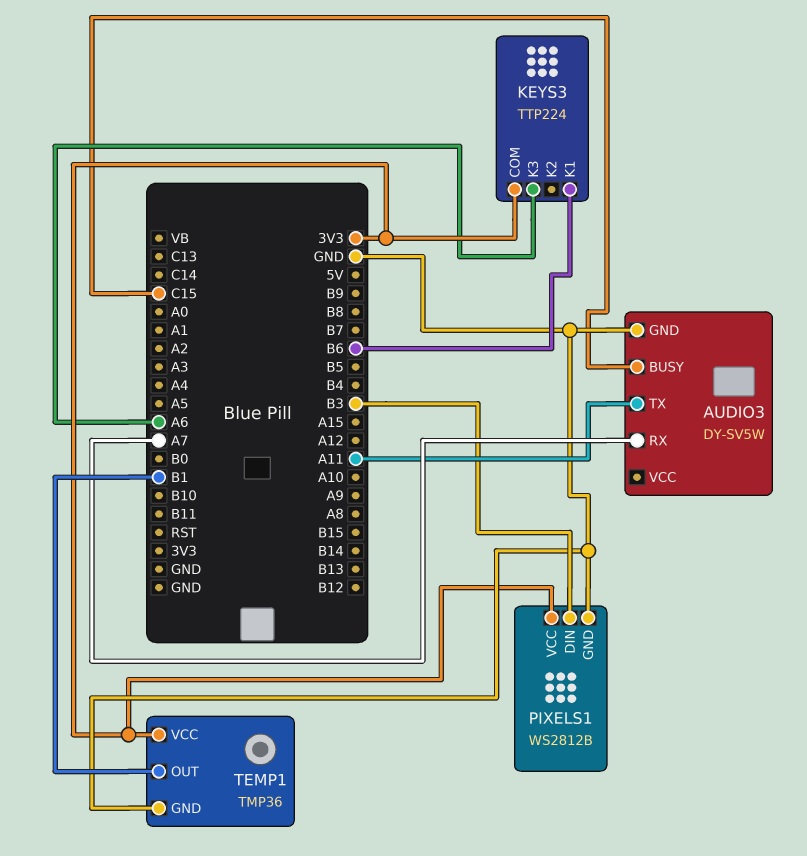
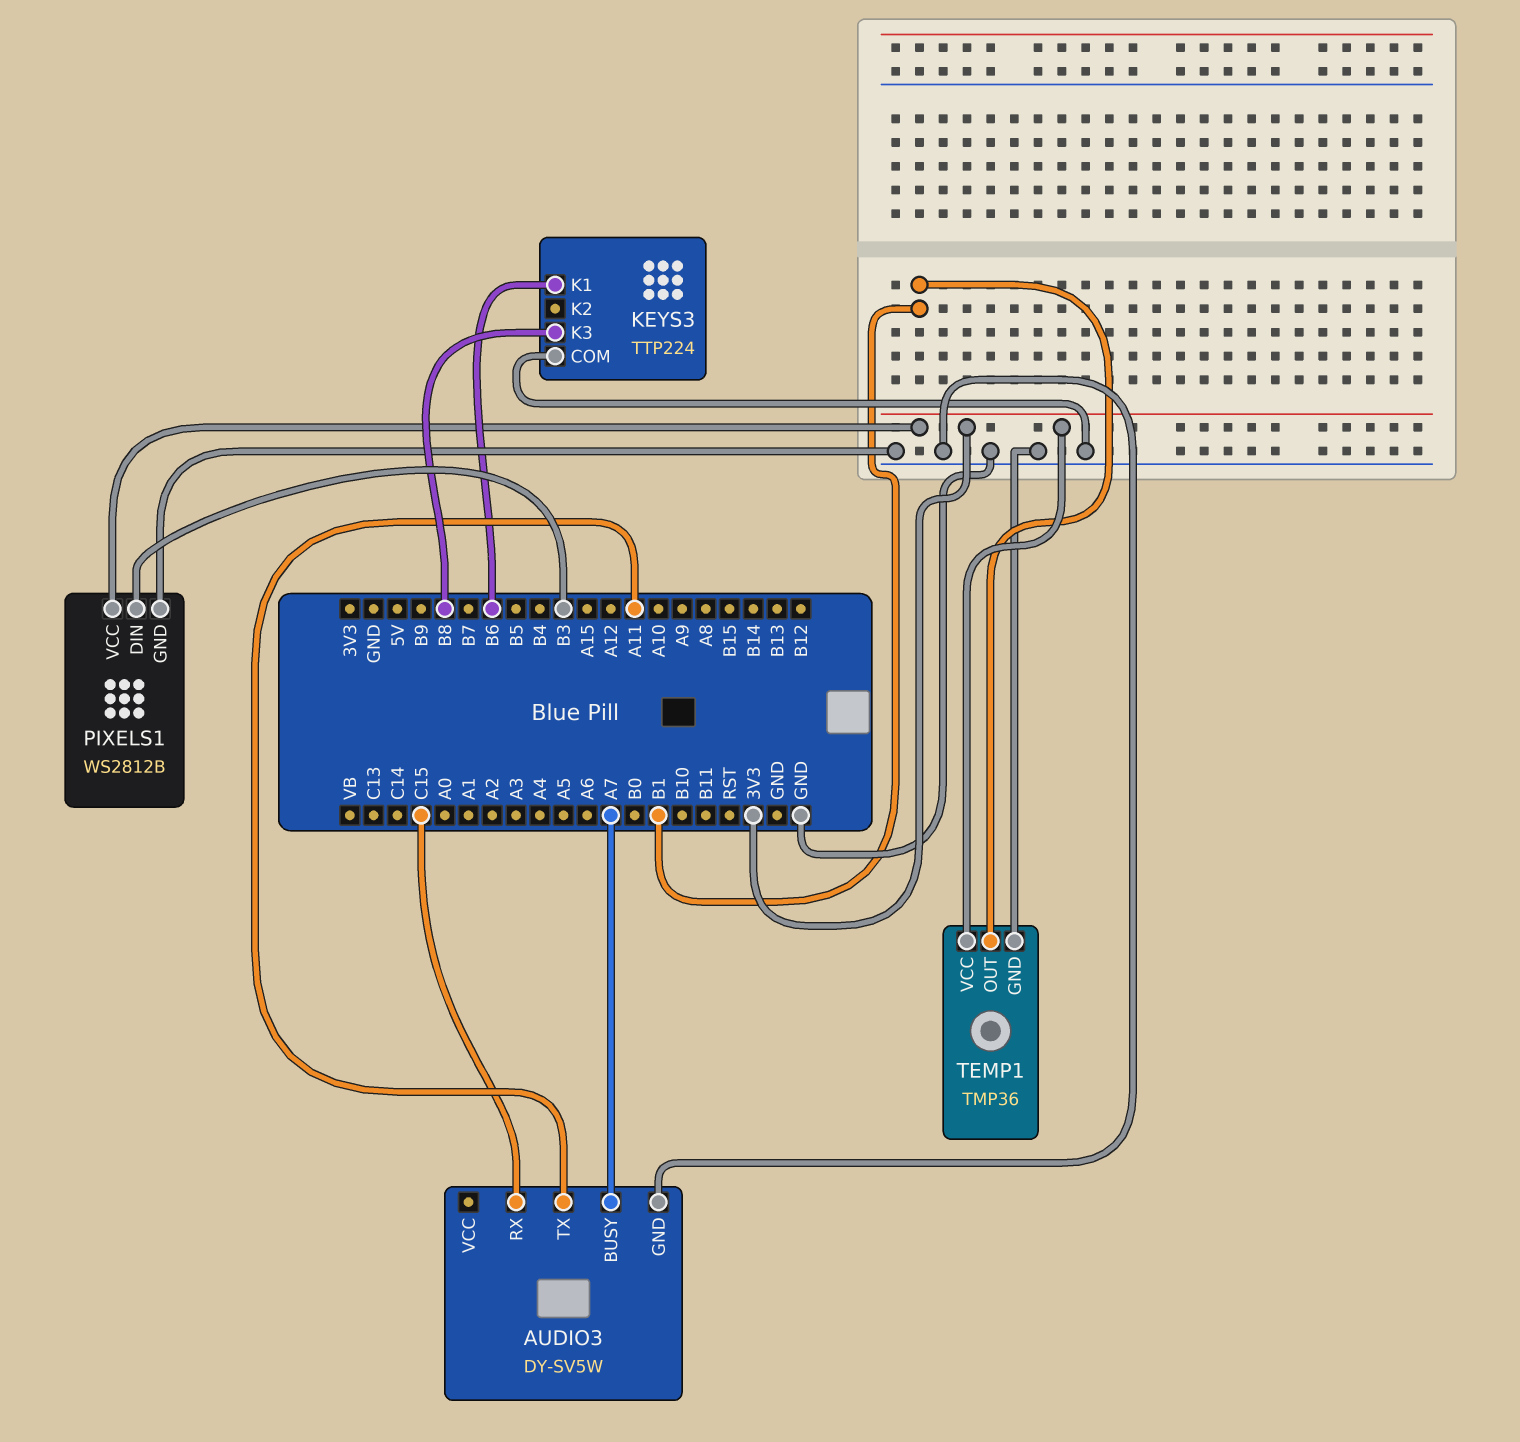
AUDIO3 pin BUSY: C15 -> A7
AUDIO3 pin RX: A7 -> C15
KEYS3 pin COM: 3V3 -> GND
KEYS3 pin K3: A6 -> B8

